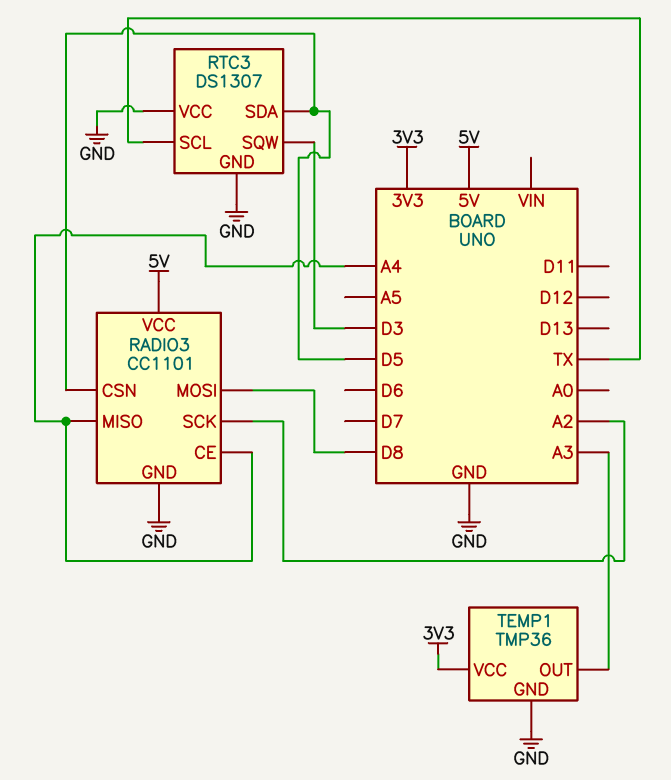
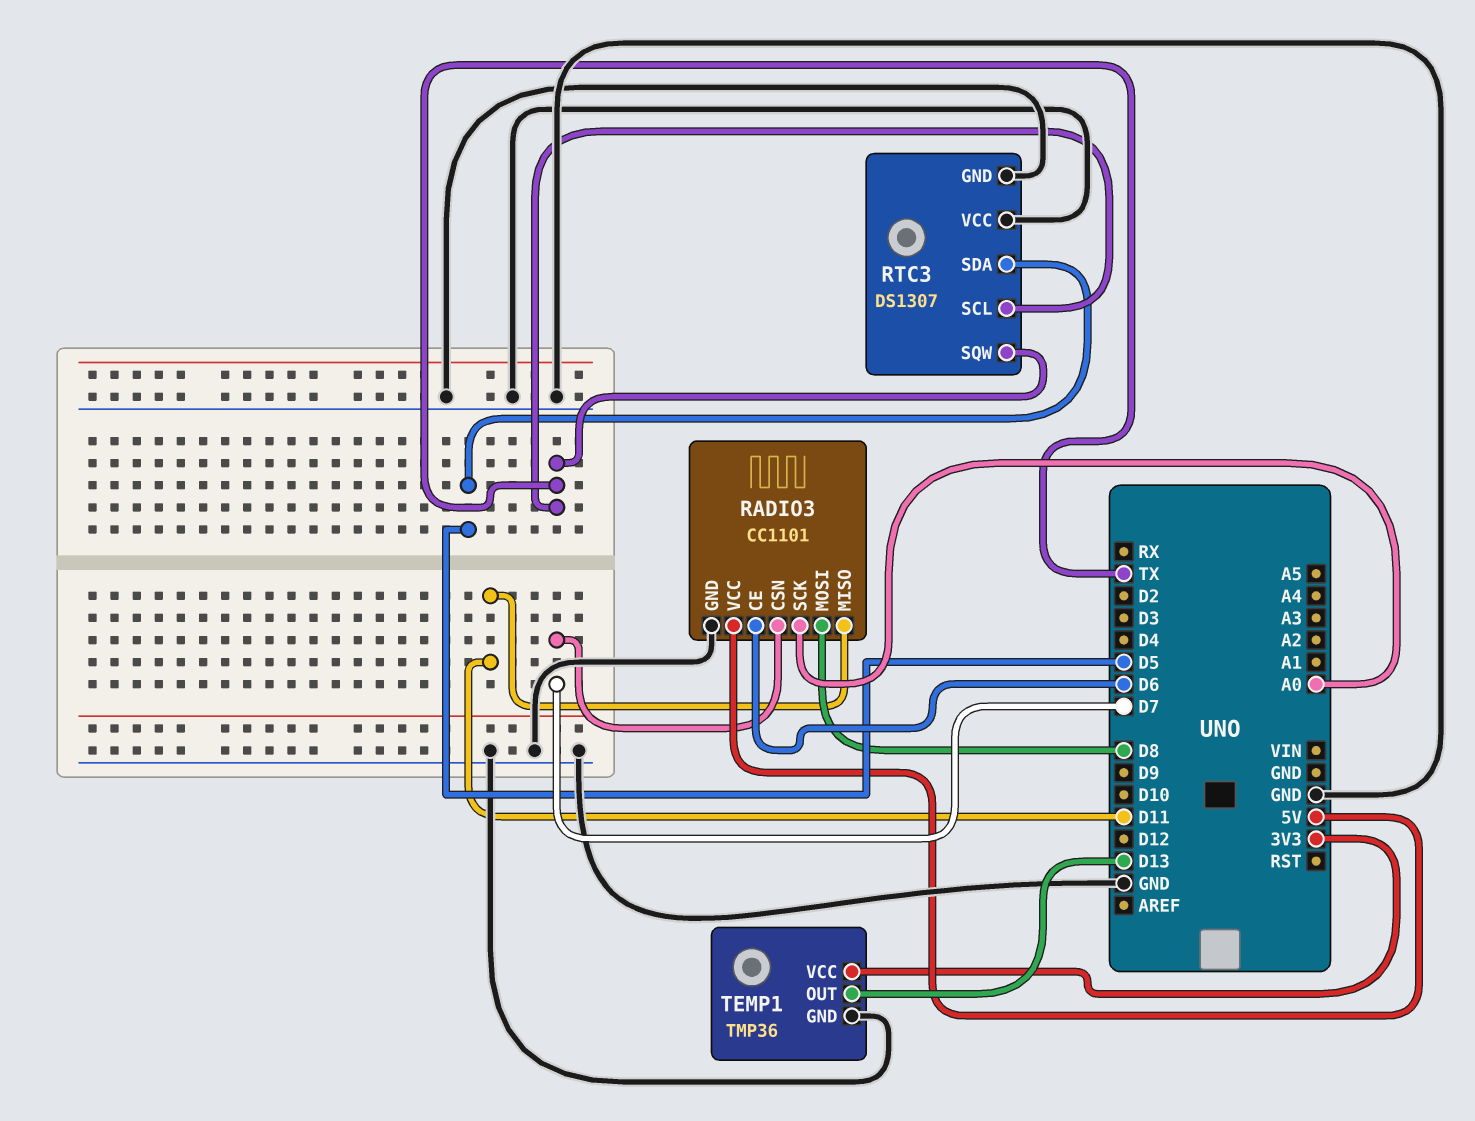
RADIO3 pin CE: A4 -> D6
RADIO3 pin CSN: D5 -> D7
RADIO3 pin MISO: A4 -> D11
RADIO3 pin SCK: A2 -> A0
RTC3 pin SQW: D3 -> TX
TEMP1 pin OUT: A3 -> D13

